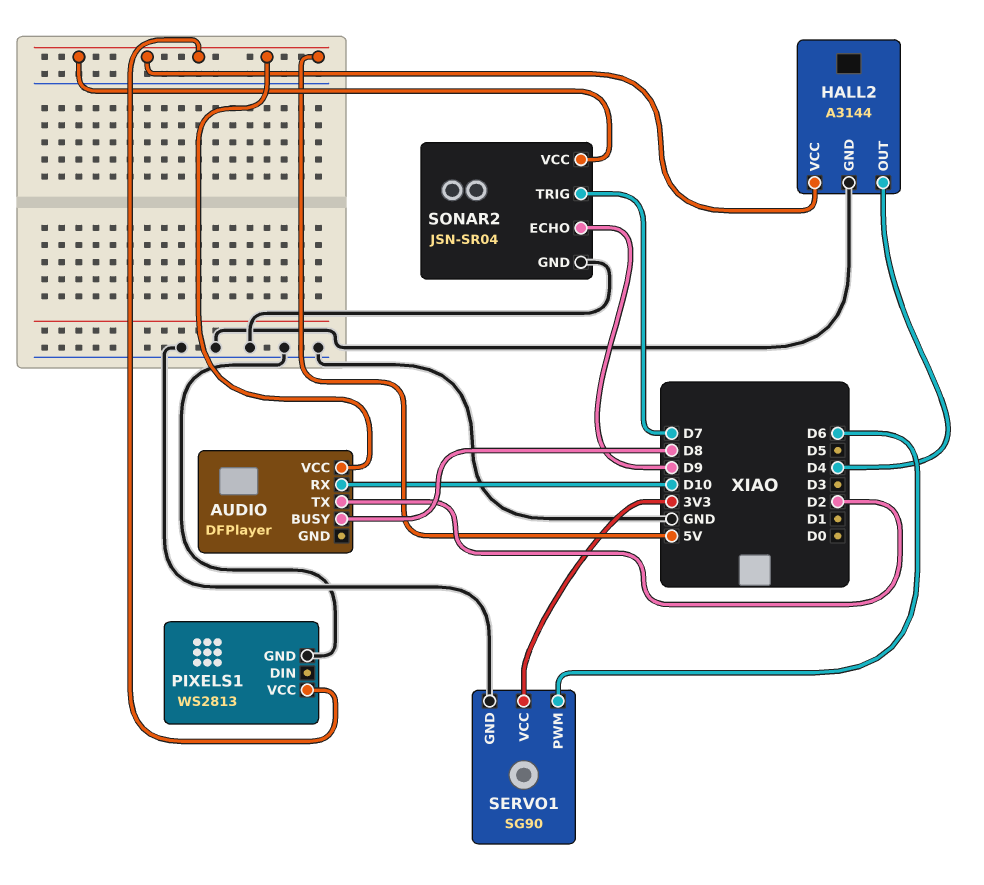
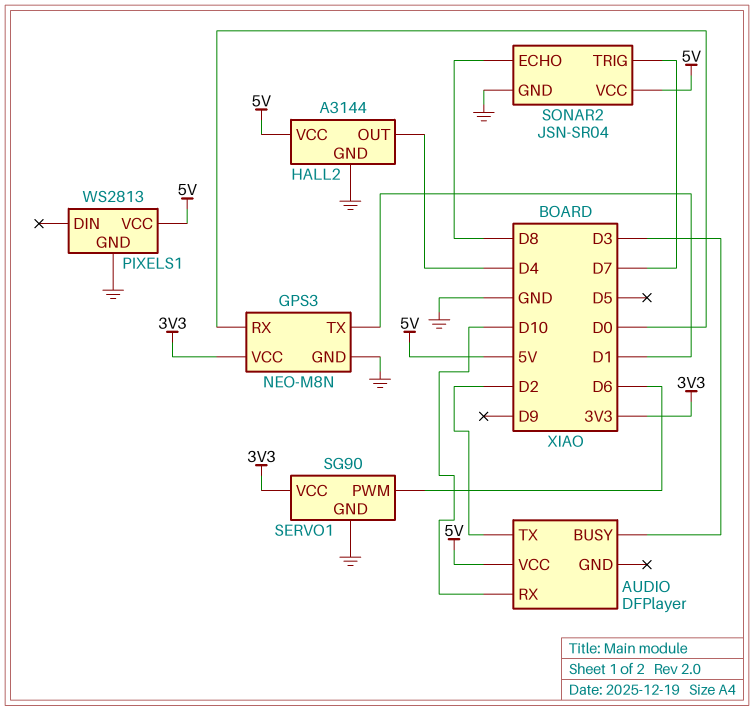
AUDIO pin BUSY: D8 -> D3
GPS3: none -> NEO-M8N
GPS3 pin GND: none -> GND
GPS3 pin RX: none -> D0
GPS3 pin TX: none -> D1
GPS3 pin VCC: none -> 3V3
SONAR2 pin ECHO: D9 -> D8

